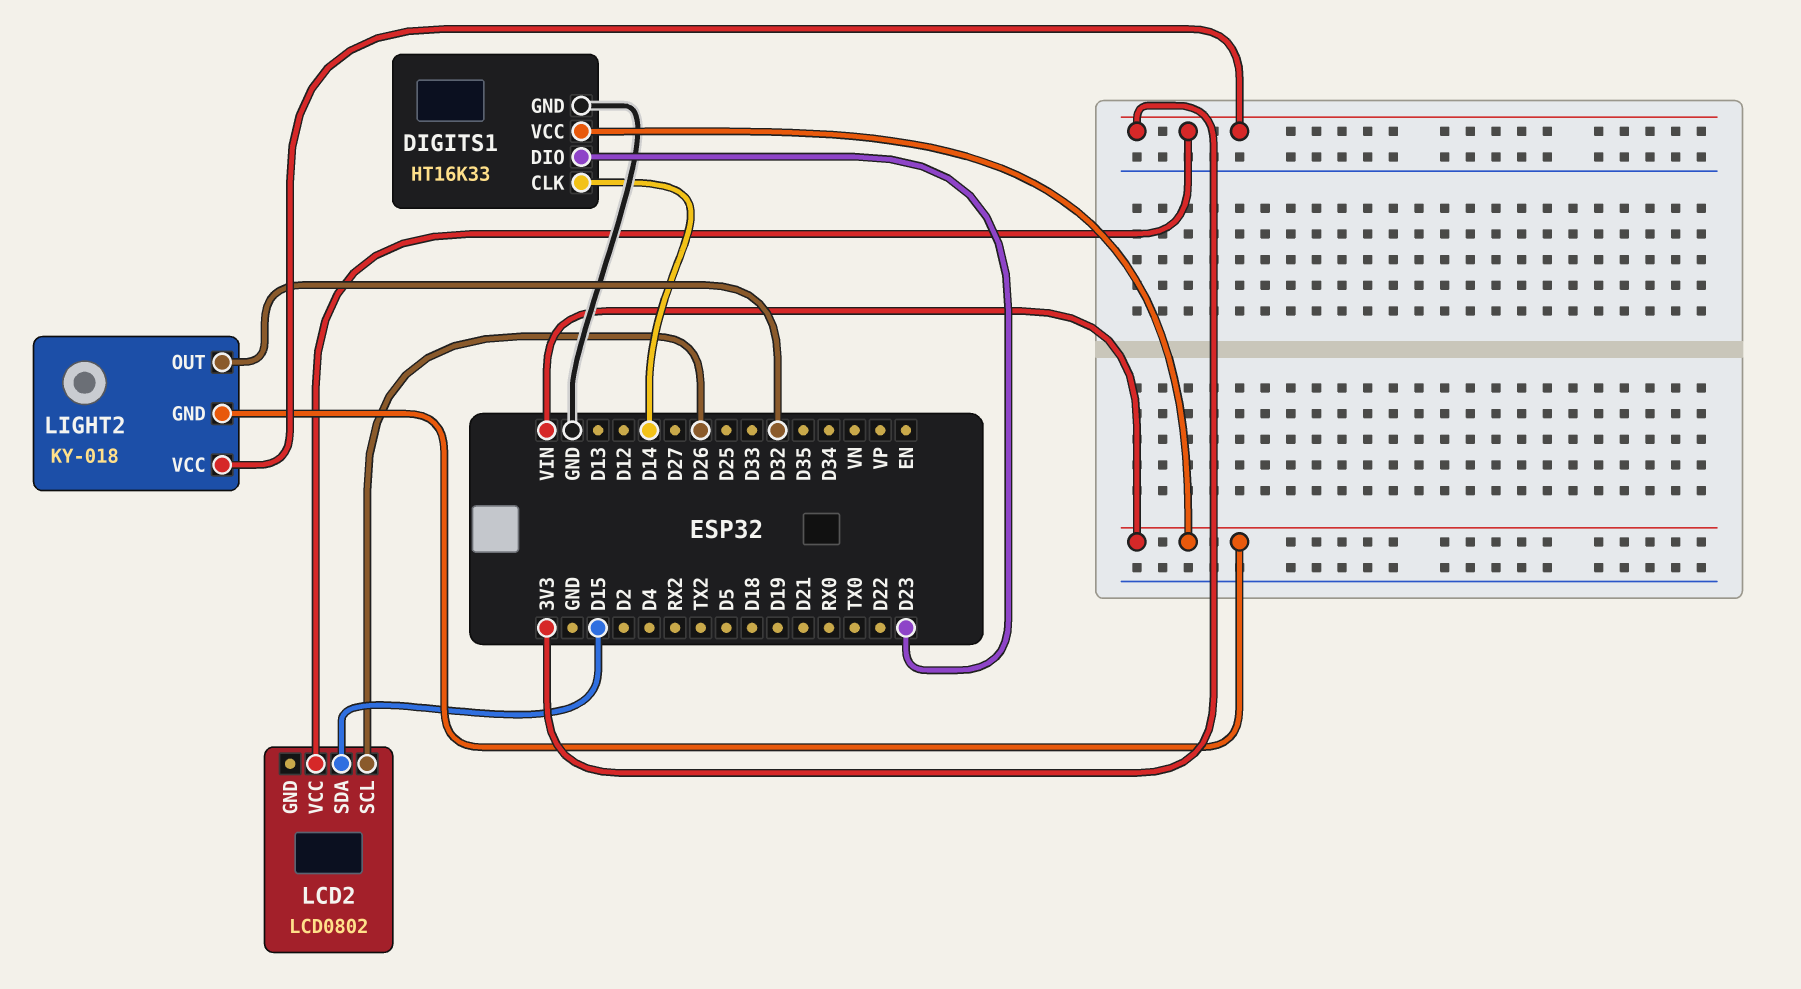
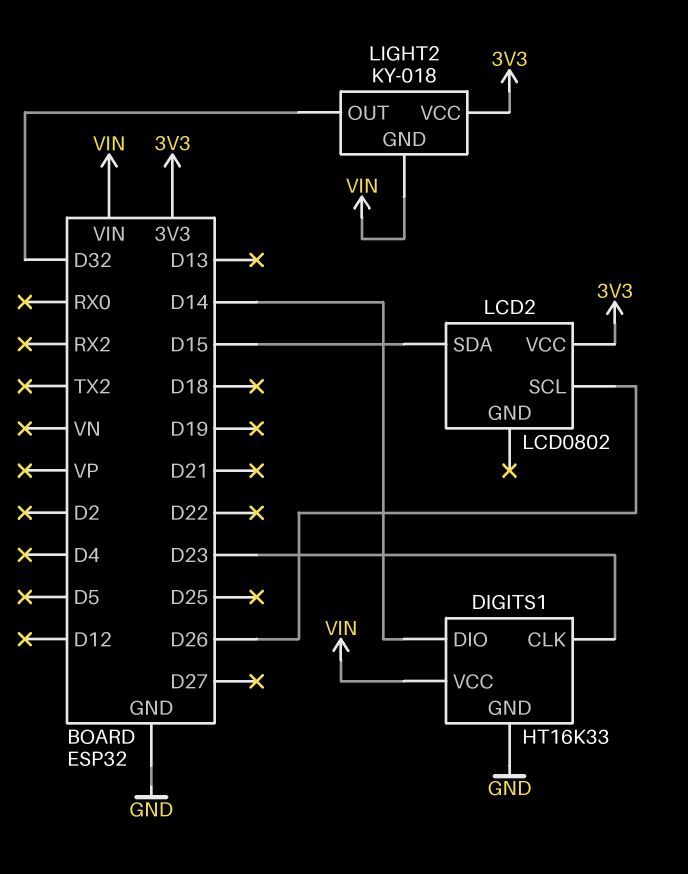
DIGITS1 pin CLK: D14 -> D23
DIGITS1 pin DIO: D23 -> D14

